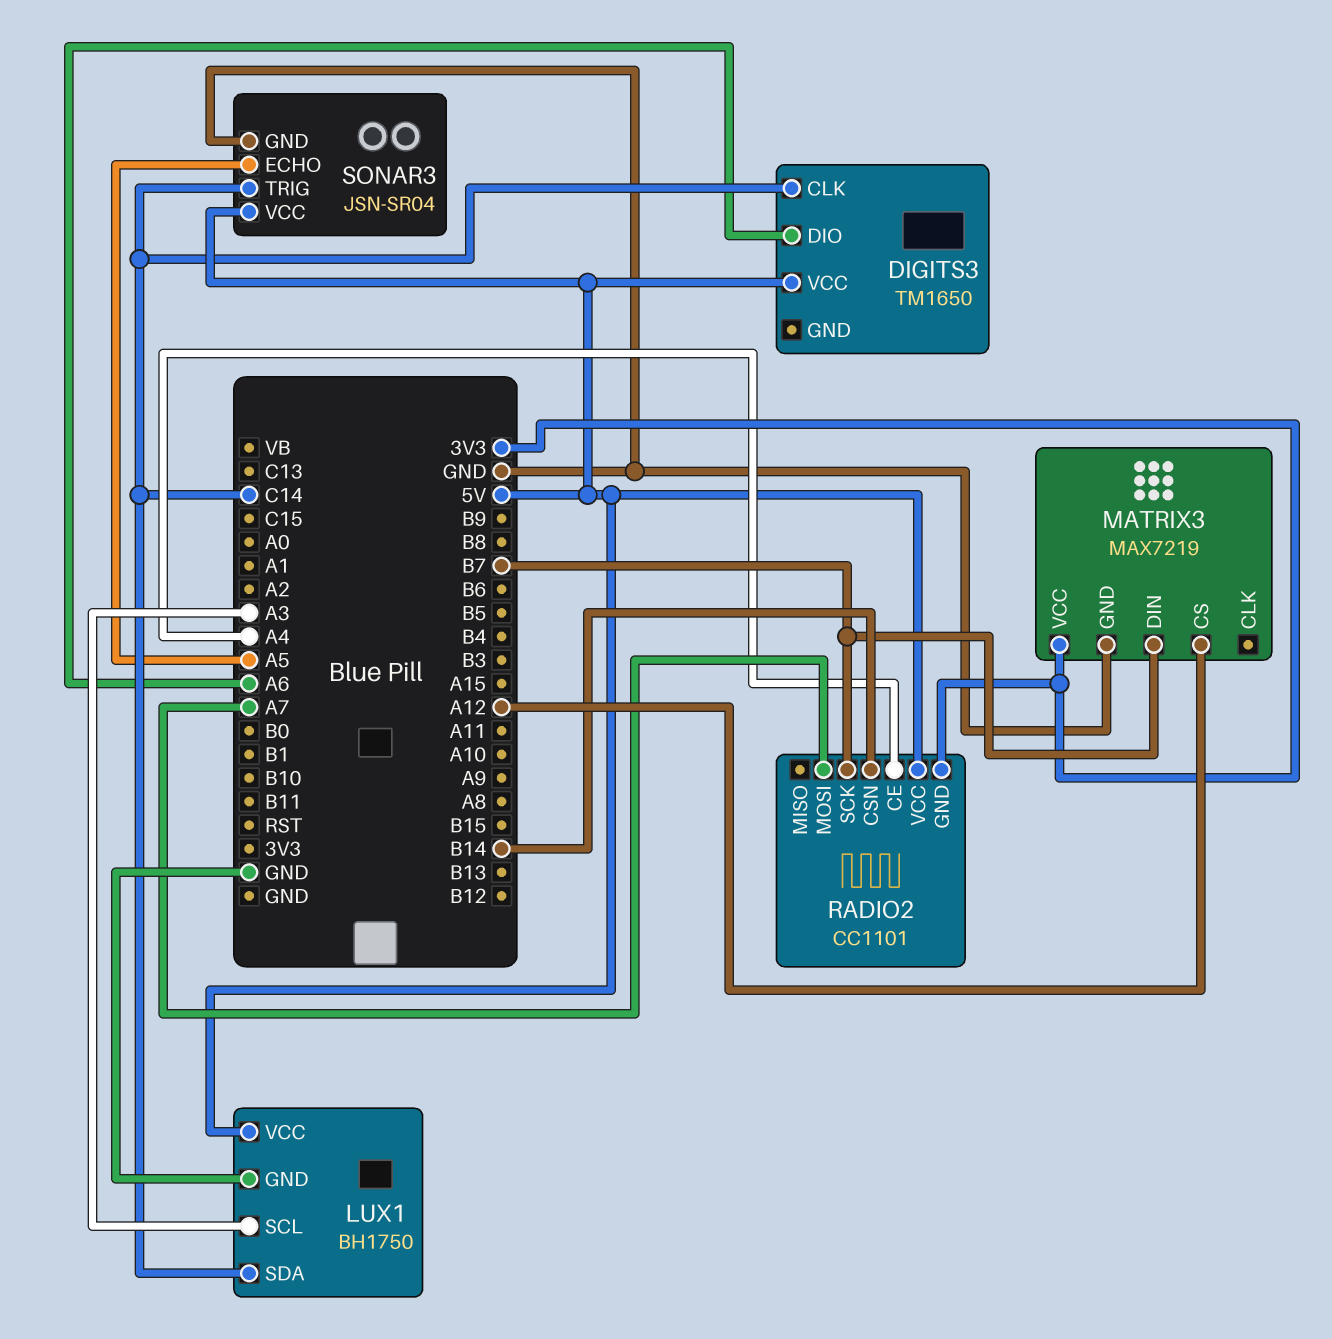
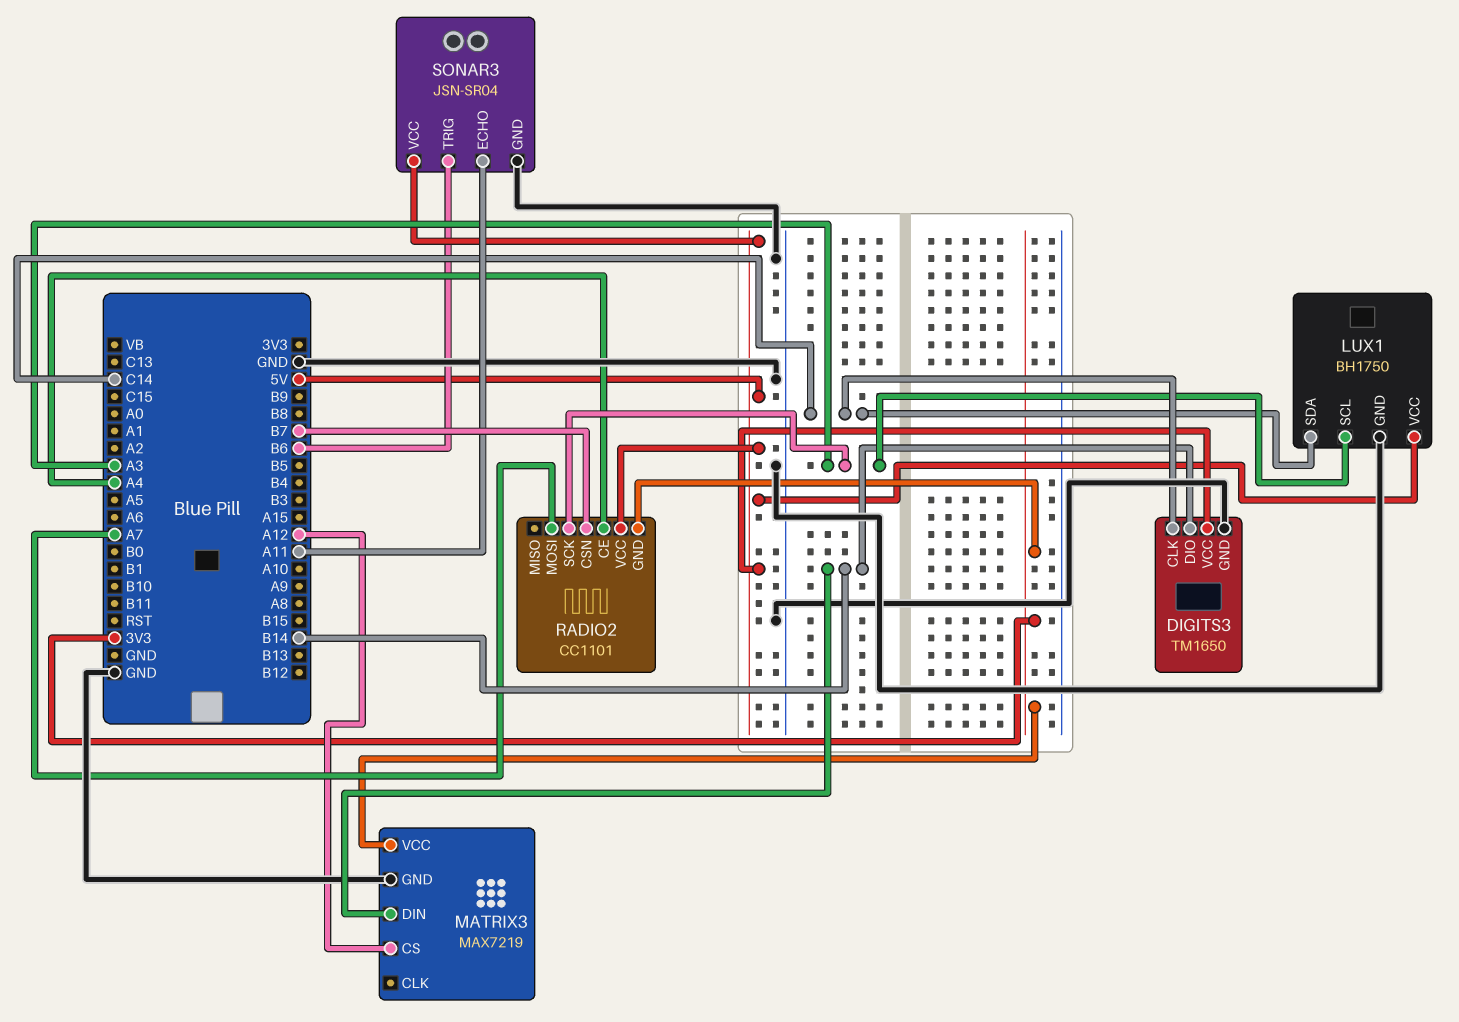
DIGITS3 pin DIO: A6 -> B14
DIGITS3 pin GND: none -> GND
MATRIX3 pin DIN: B7 -> B14
RADIO2 pin CSN: B14 -> B7
RADIO2 pin SCK: B7 -> A3
SONAR3 pin ECHO: A5 -> A11
SONAR3 pin TRIG: C14 -> B6

